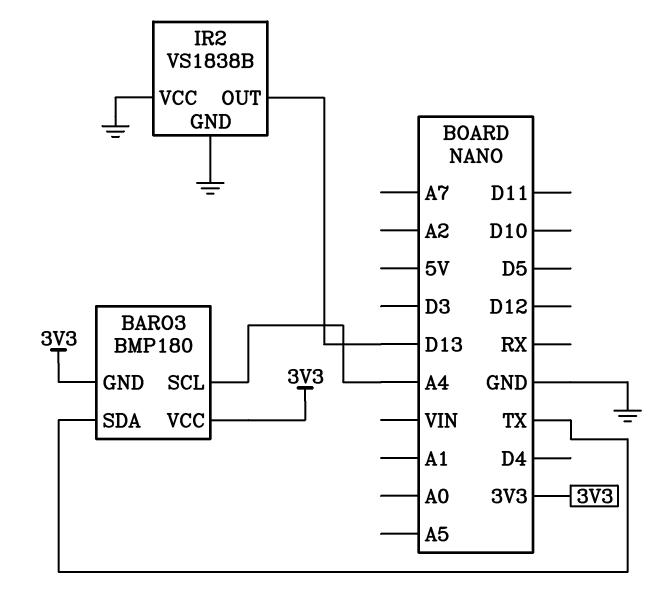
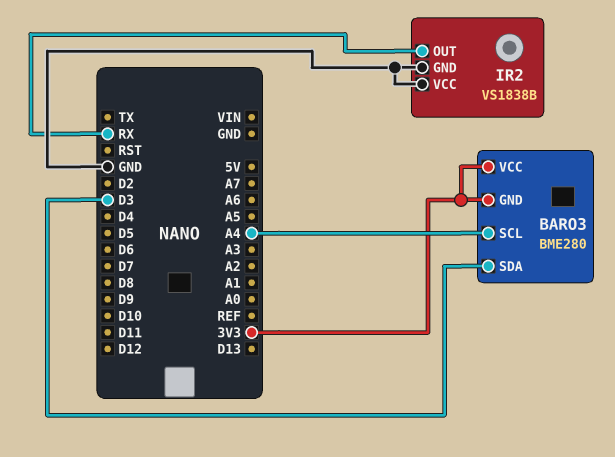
BARO3: BMP180 -> BME280
BARO3 pin SDA: TX -> D3
IR2 pin OUT: D13 -> RX

